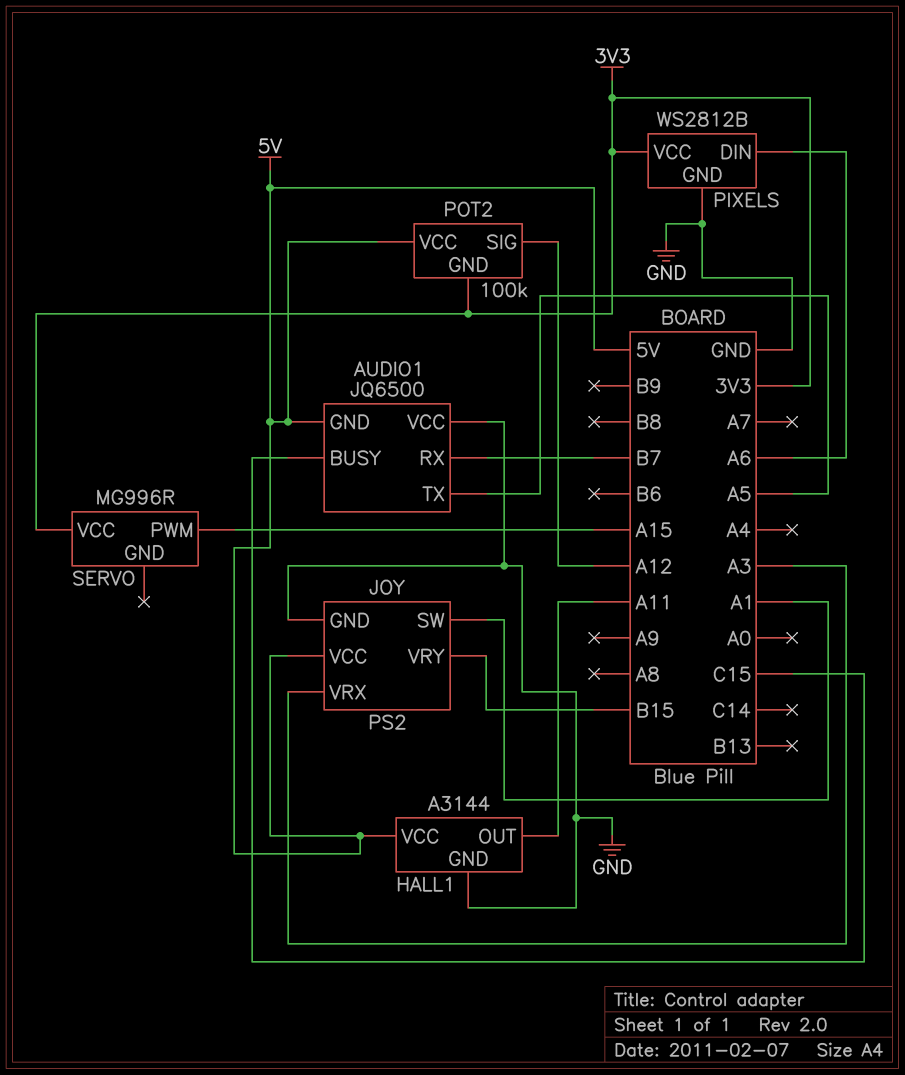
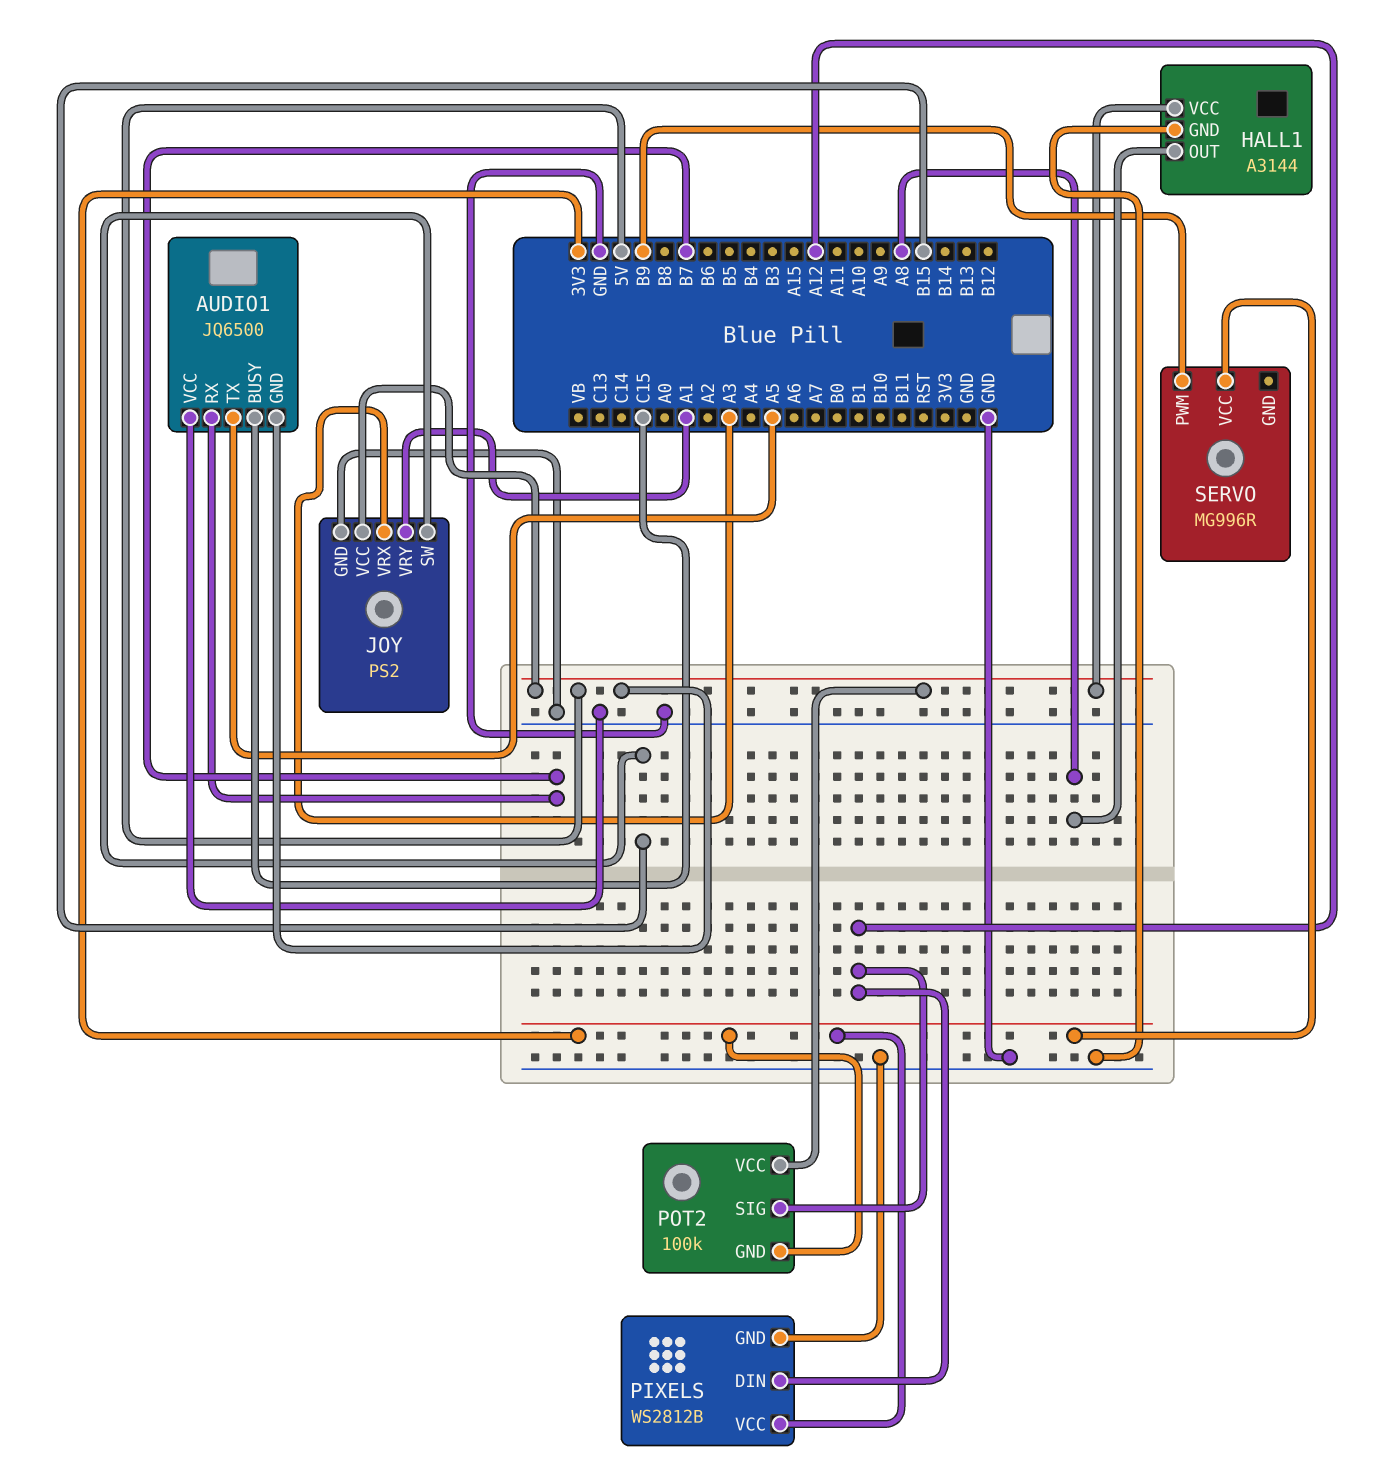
HALL1 pin OUT: A11 -> A8
JOY pin SW: A1 -> B15
JOY pin VRY: B15 -> A1
PIXELS pin DIN: A6 -> A12
SERVO pin PWM: A15 -> B9

